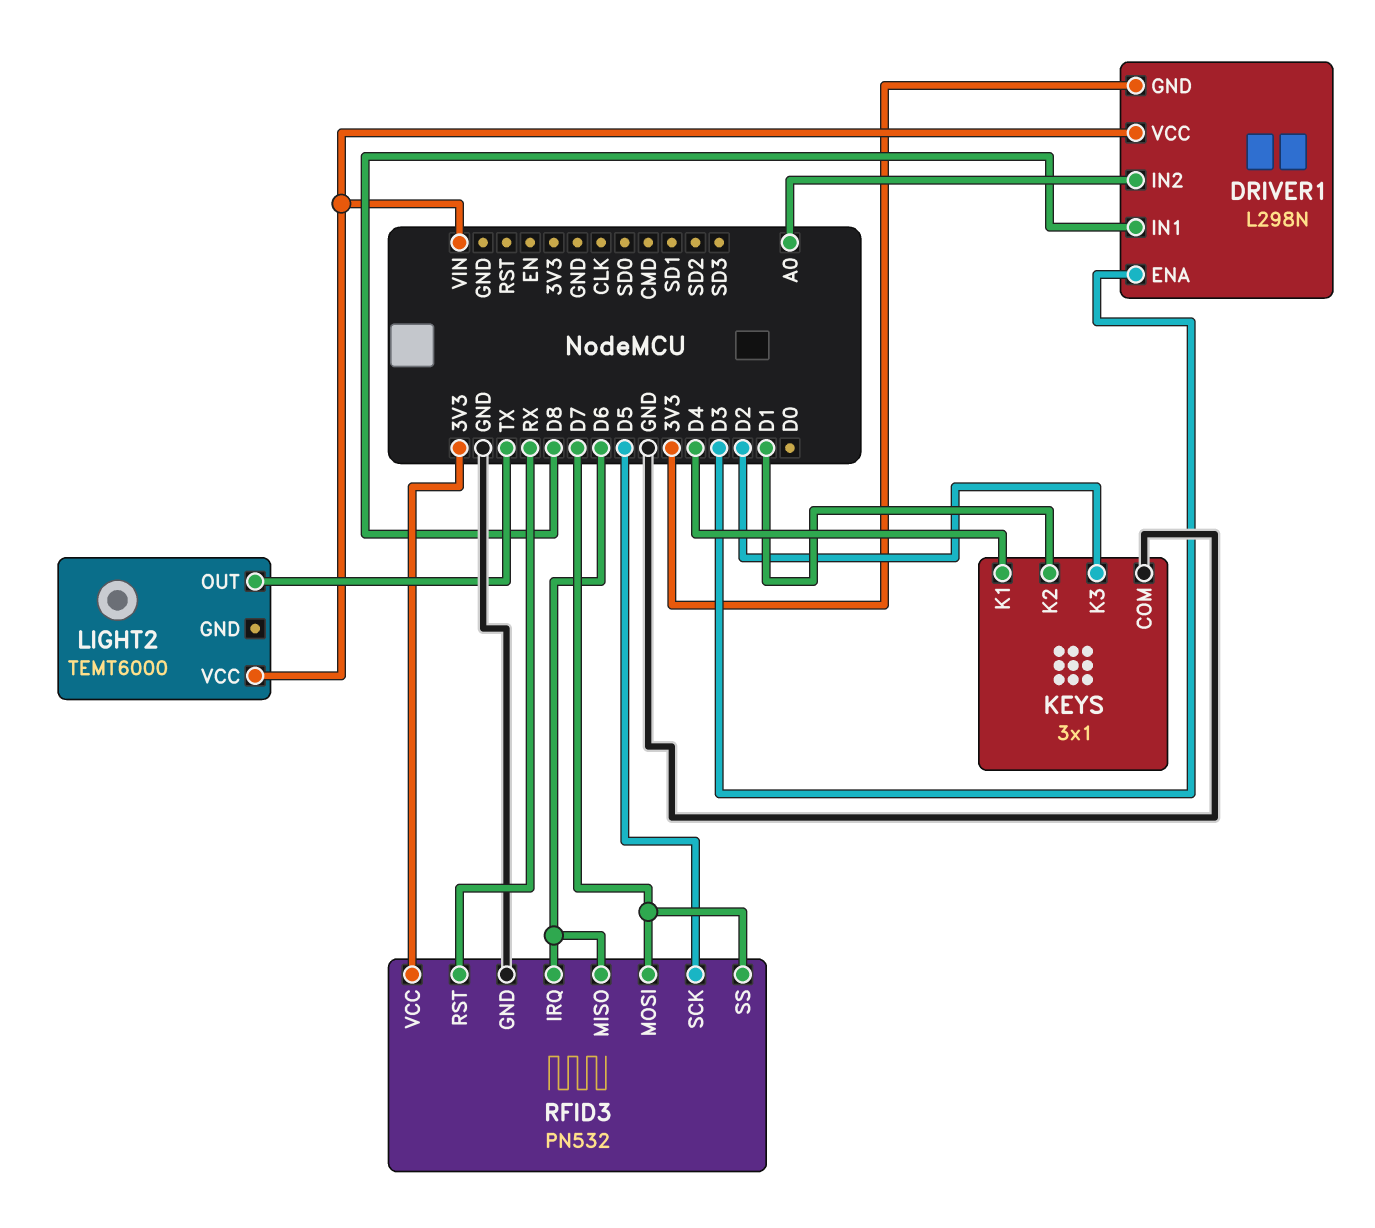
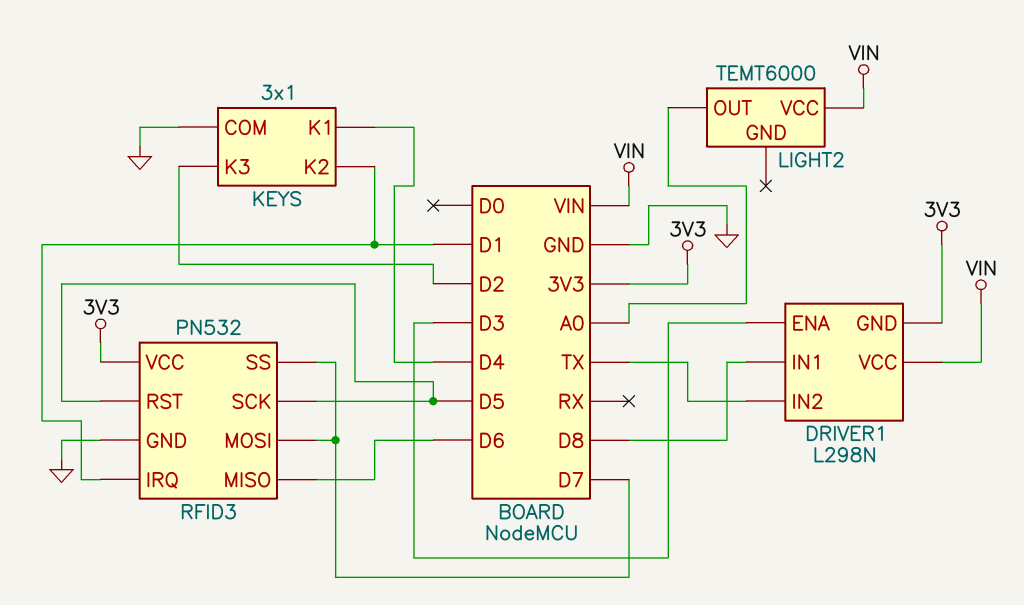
DRIVER1 pin IN2: A0 -> TX
LIGHT2 pin OUT: TX -> A0
RFID3 pin IRQ: D6 -> D1
RFID3 pin RST: RX -> D5

